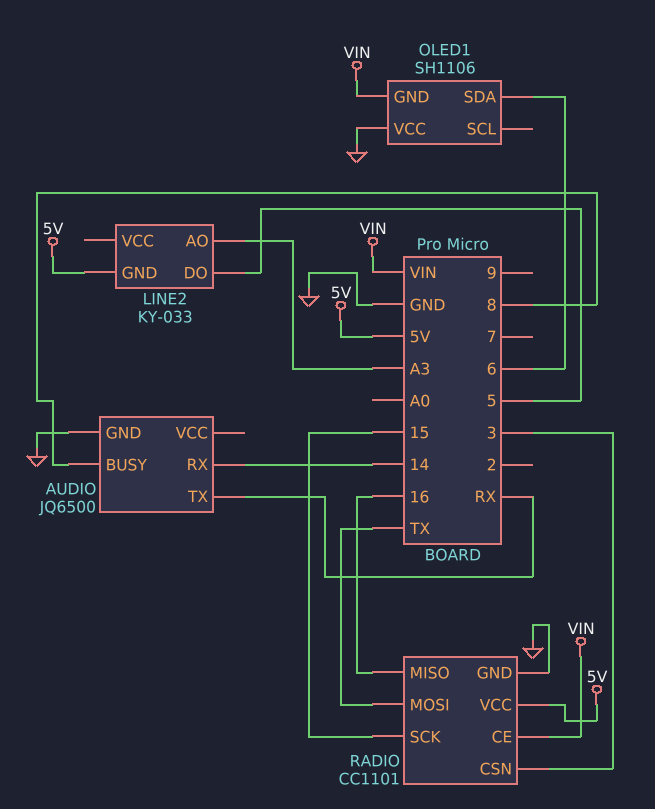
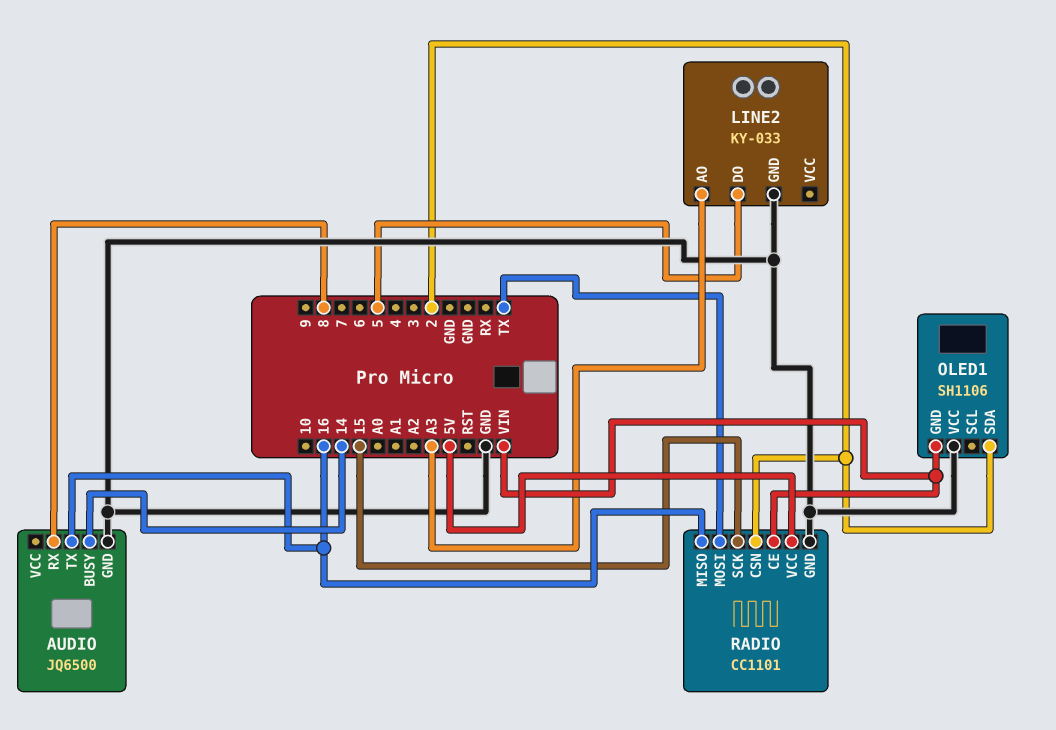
AUDIO pin BUSY: 8 -> 14
AUDIO pin RX: 14 -> 8
AUDIO pin TX: RX -> 16
LINE2 pin GND: 5V -> GND
OLED1 pin SDA: 6 -> 2
RADIO pin CSN: 3 -> 2

